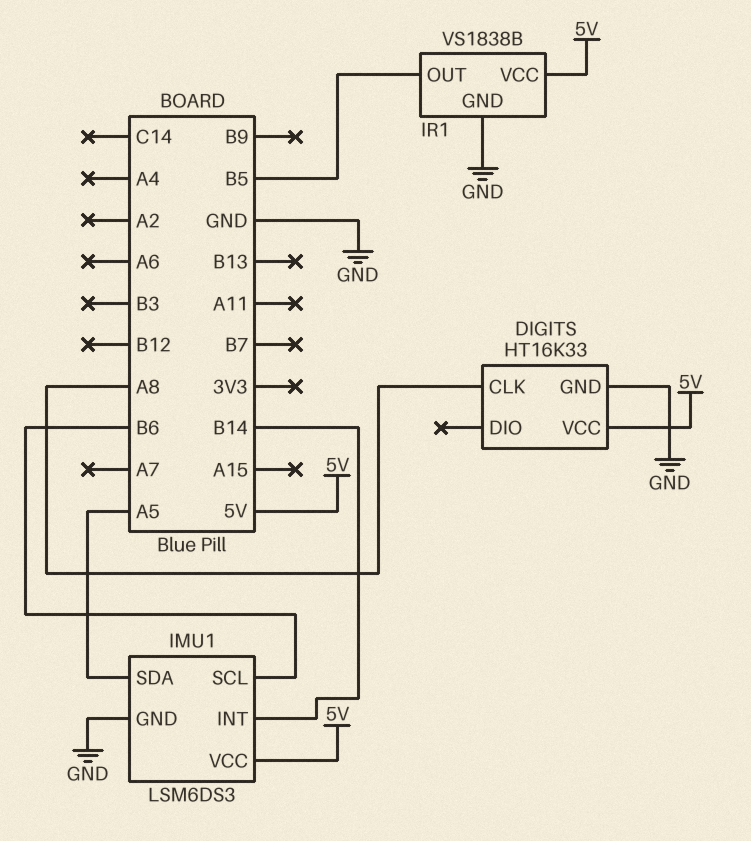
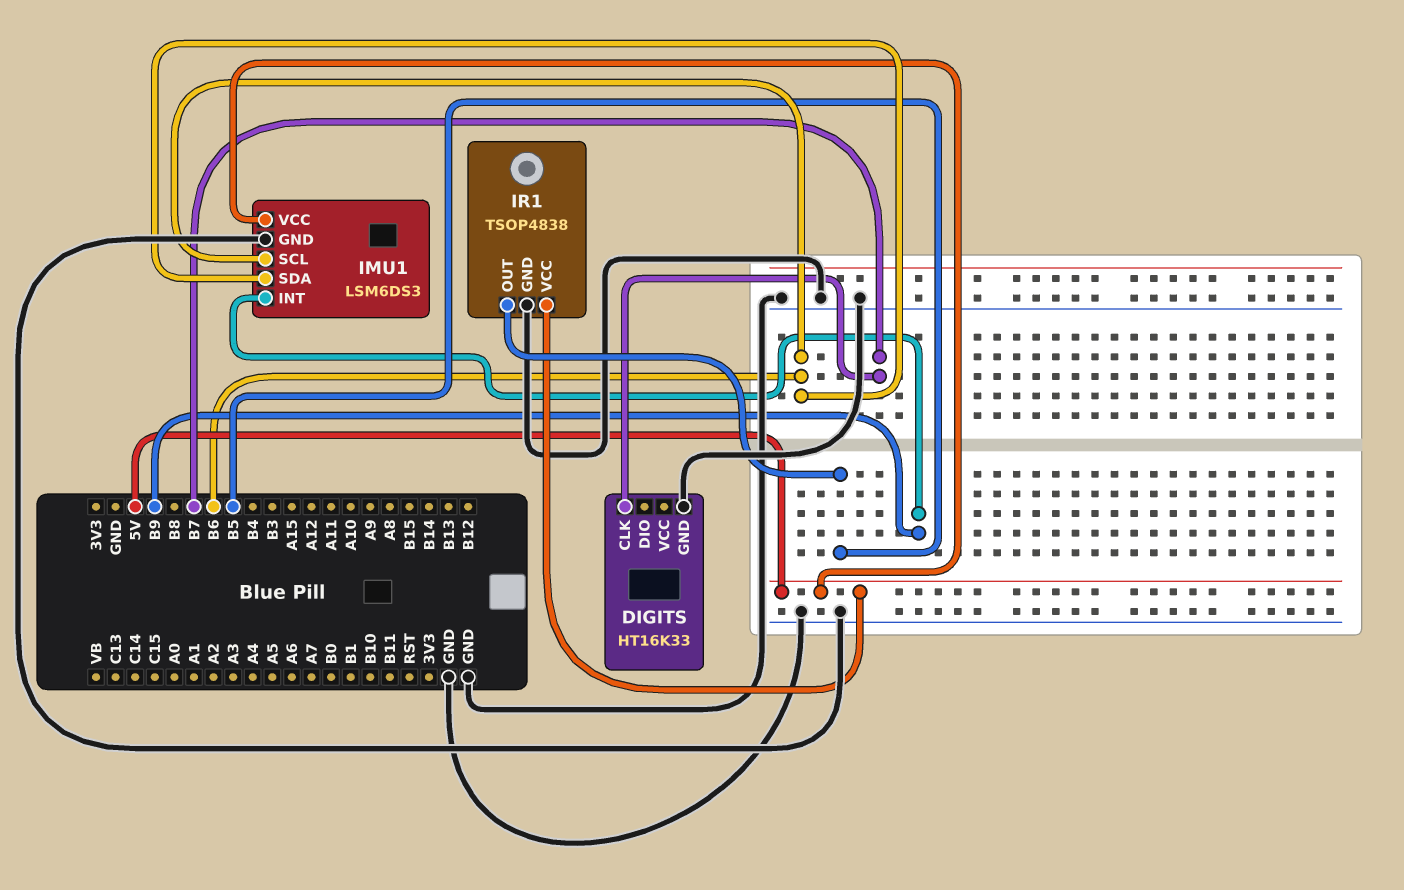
DIGITS pin CLK: A8 -> B7
DIGITS pin VCC: 5V -> none
IMU1 pin INT: B14 -> B9
IMU1 pin SDA: A5 -> B6
IR1: VS1838B -> TSOP4838

